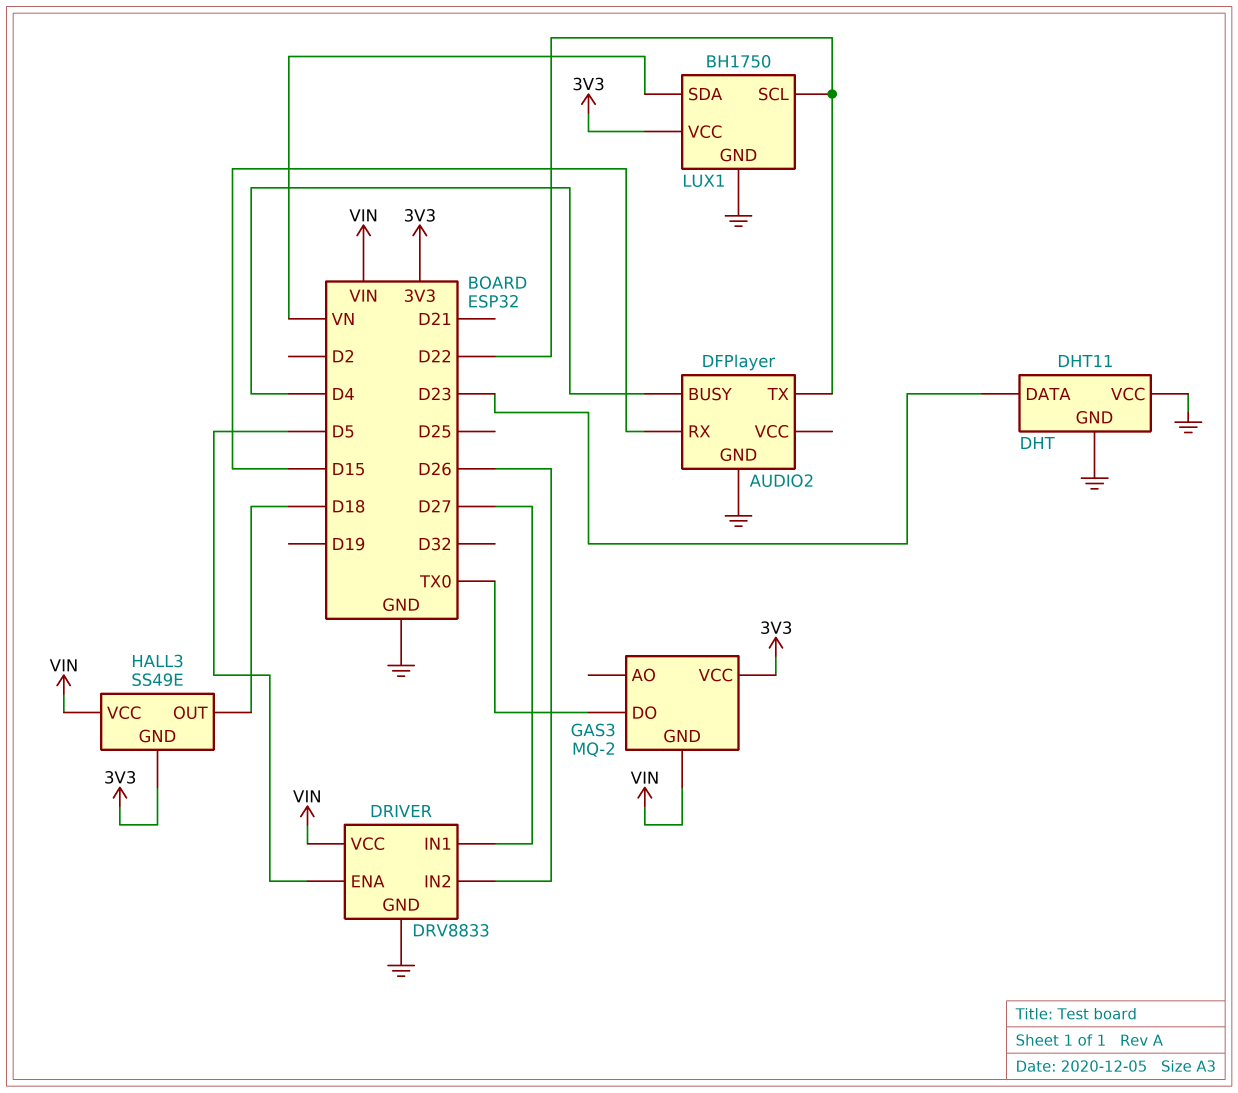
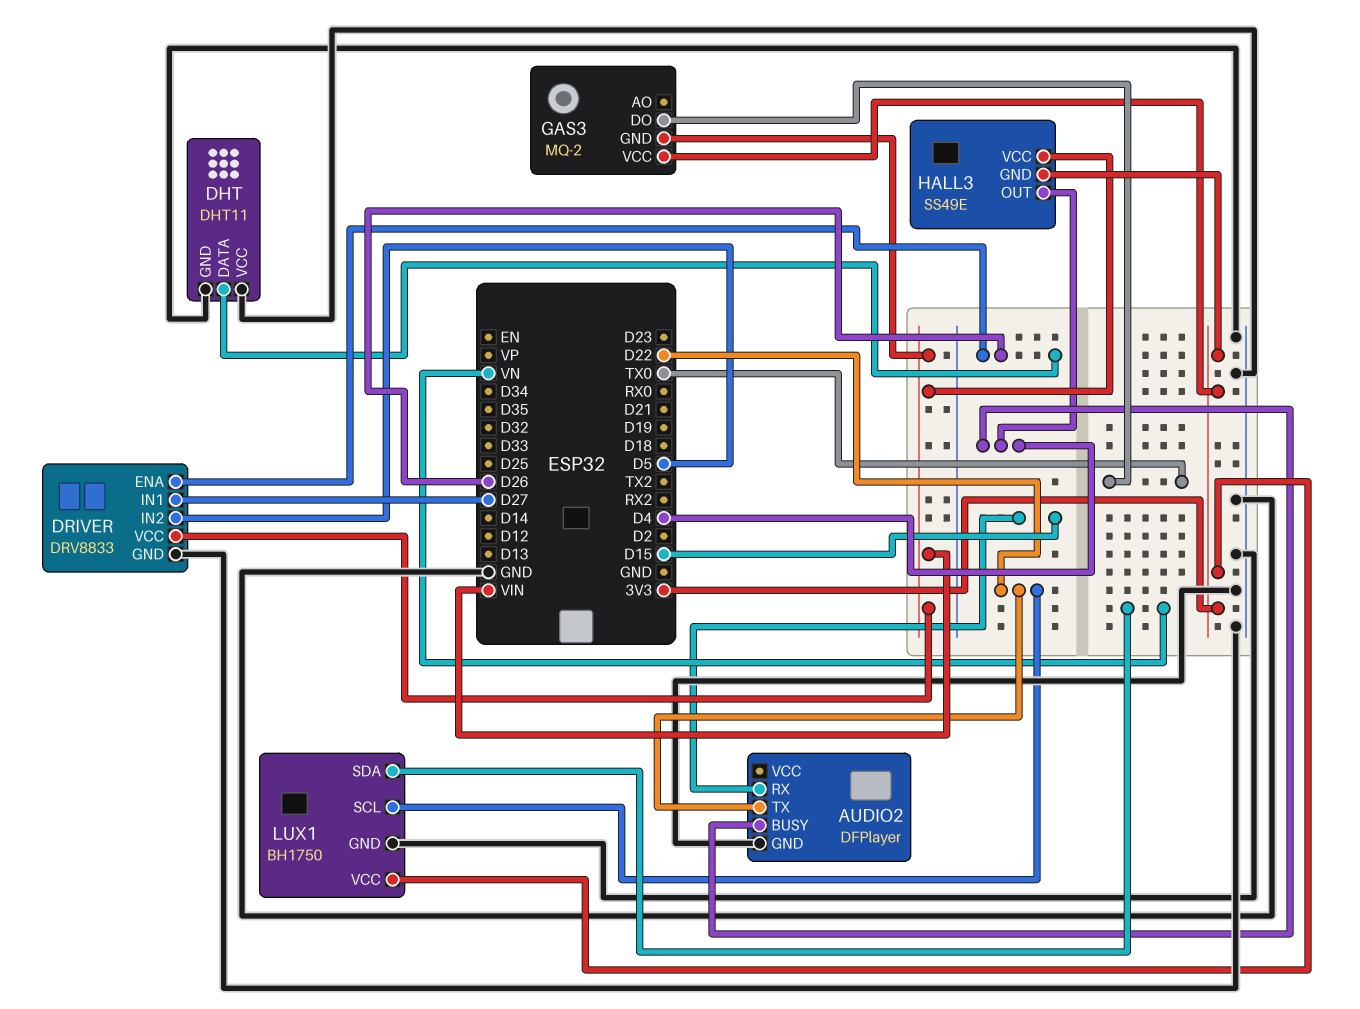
DHT pin DATA: D23 -> D26
DRIVER pin ENA: D5 -> D26
DRIVER pin IN2: D26 -> D5
HALL3 pin OUT: D18 -> D4

